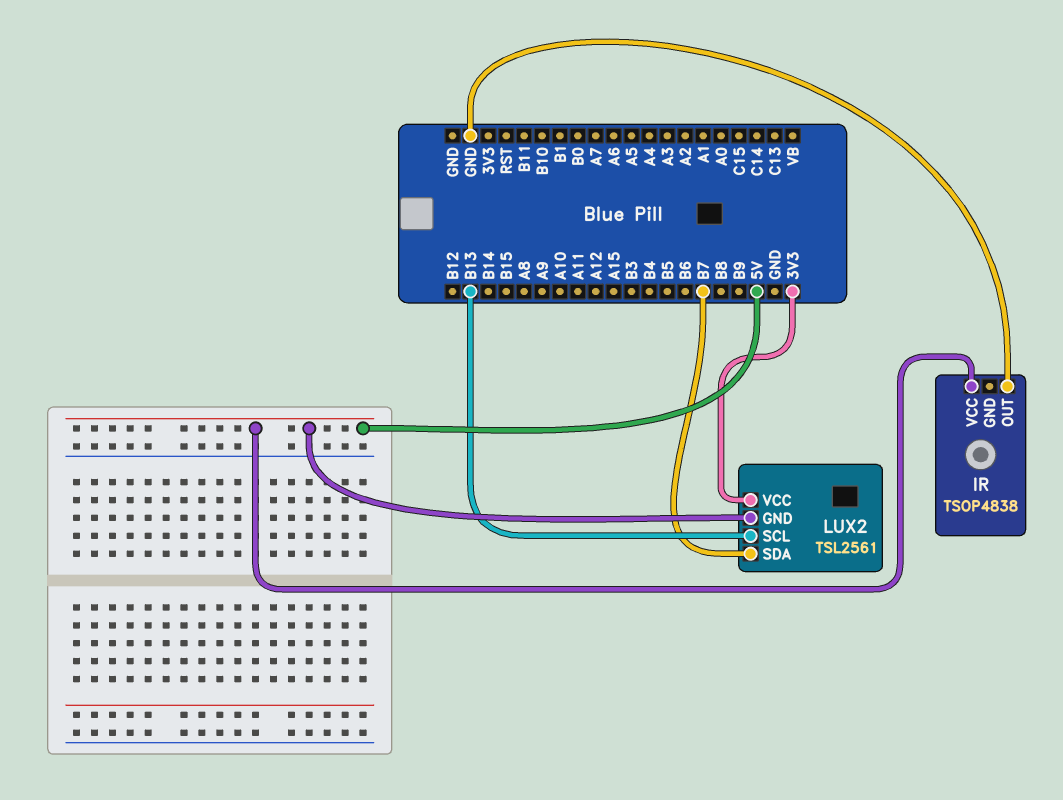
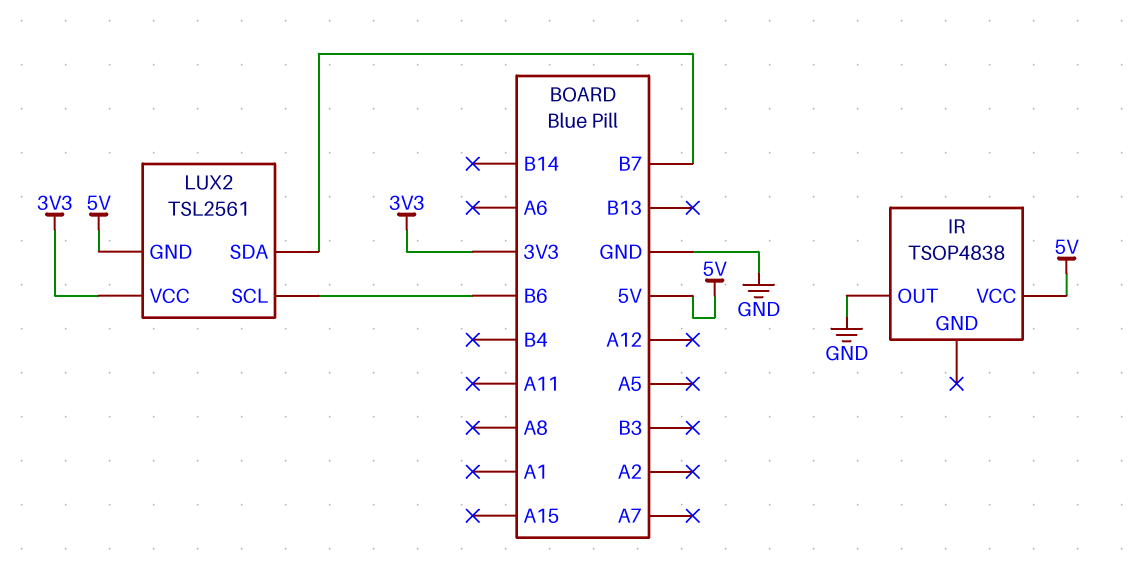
LUX2 pin SCL: B13 -> B6

